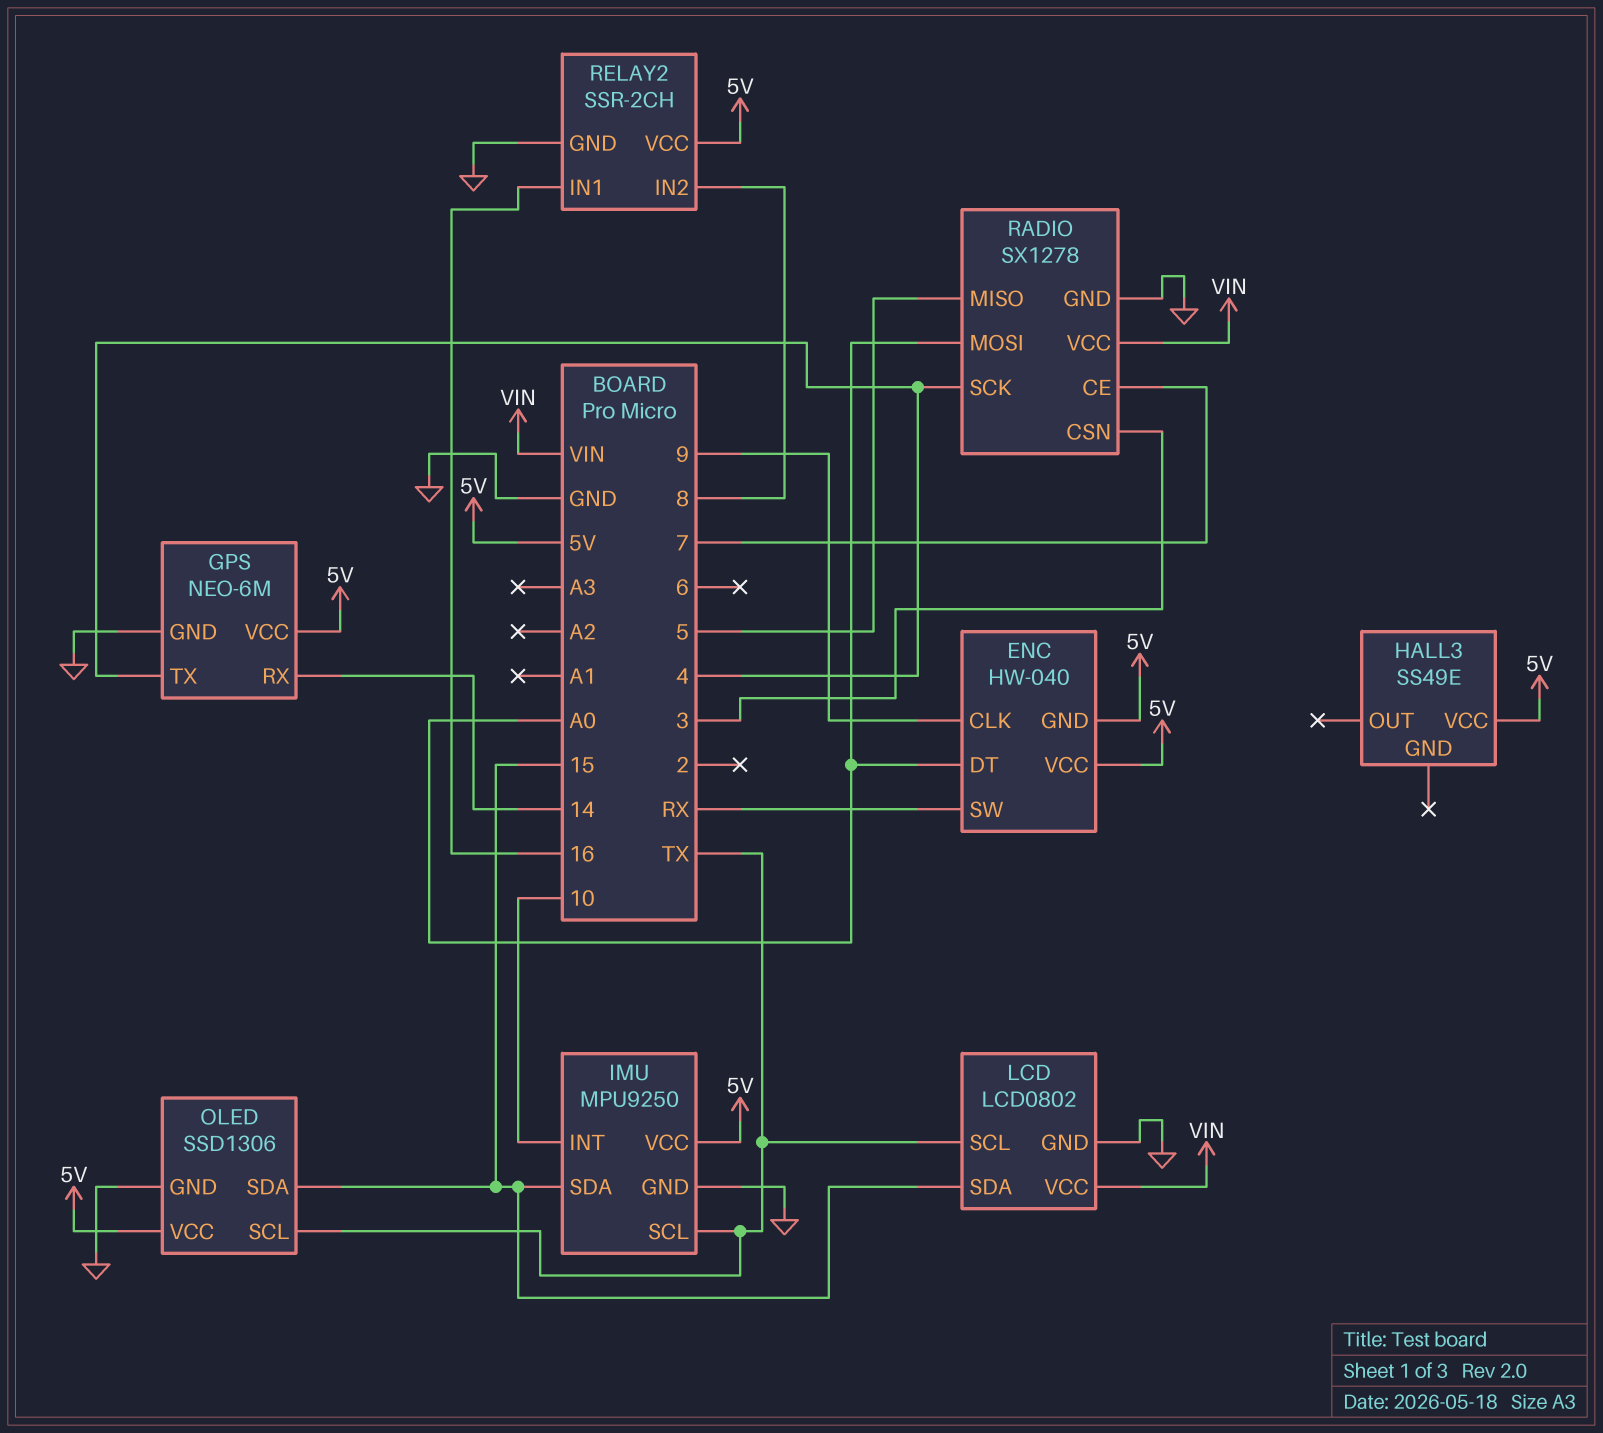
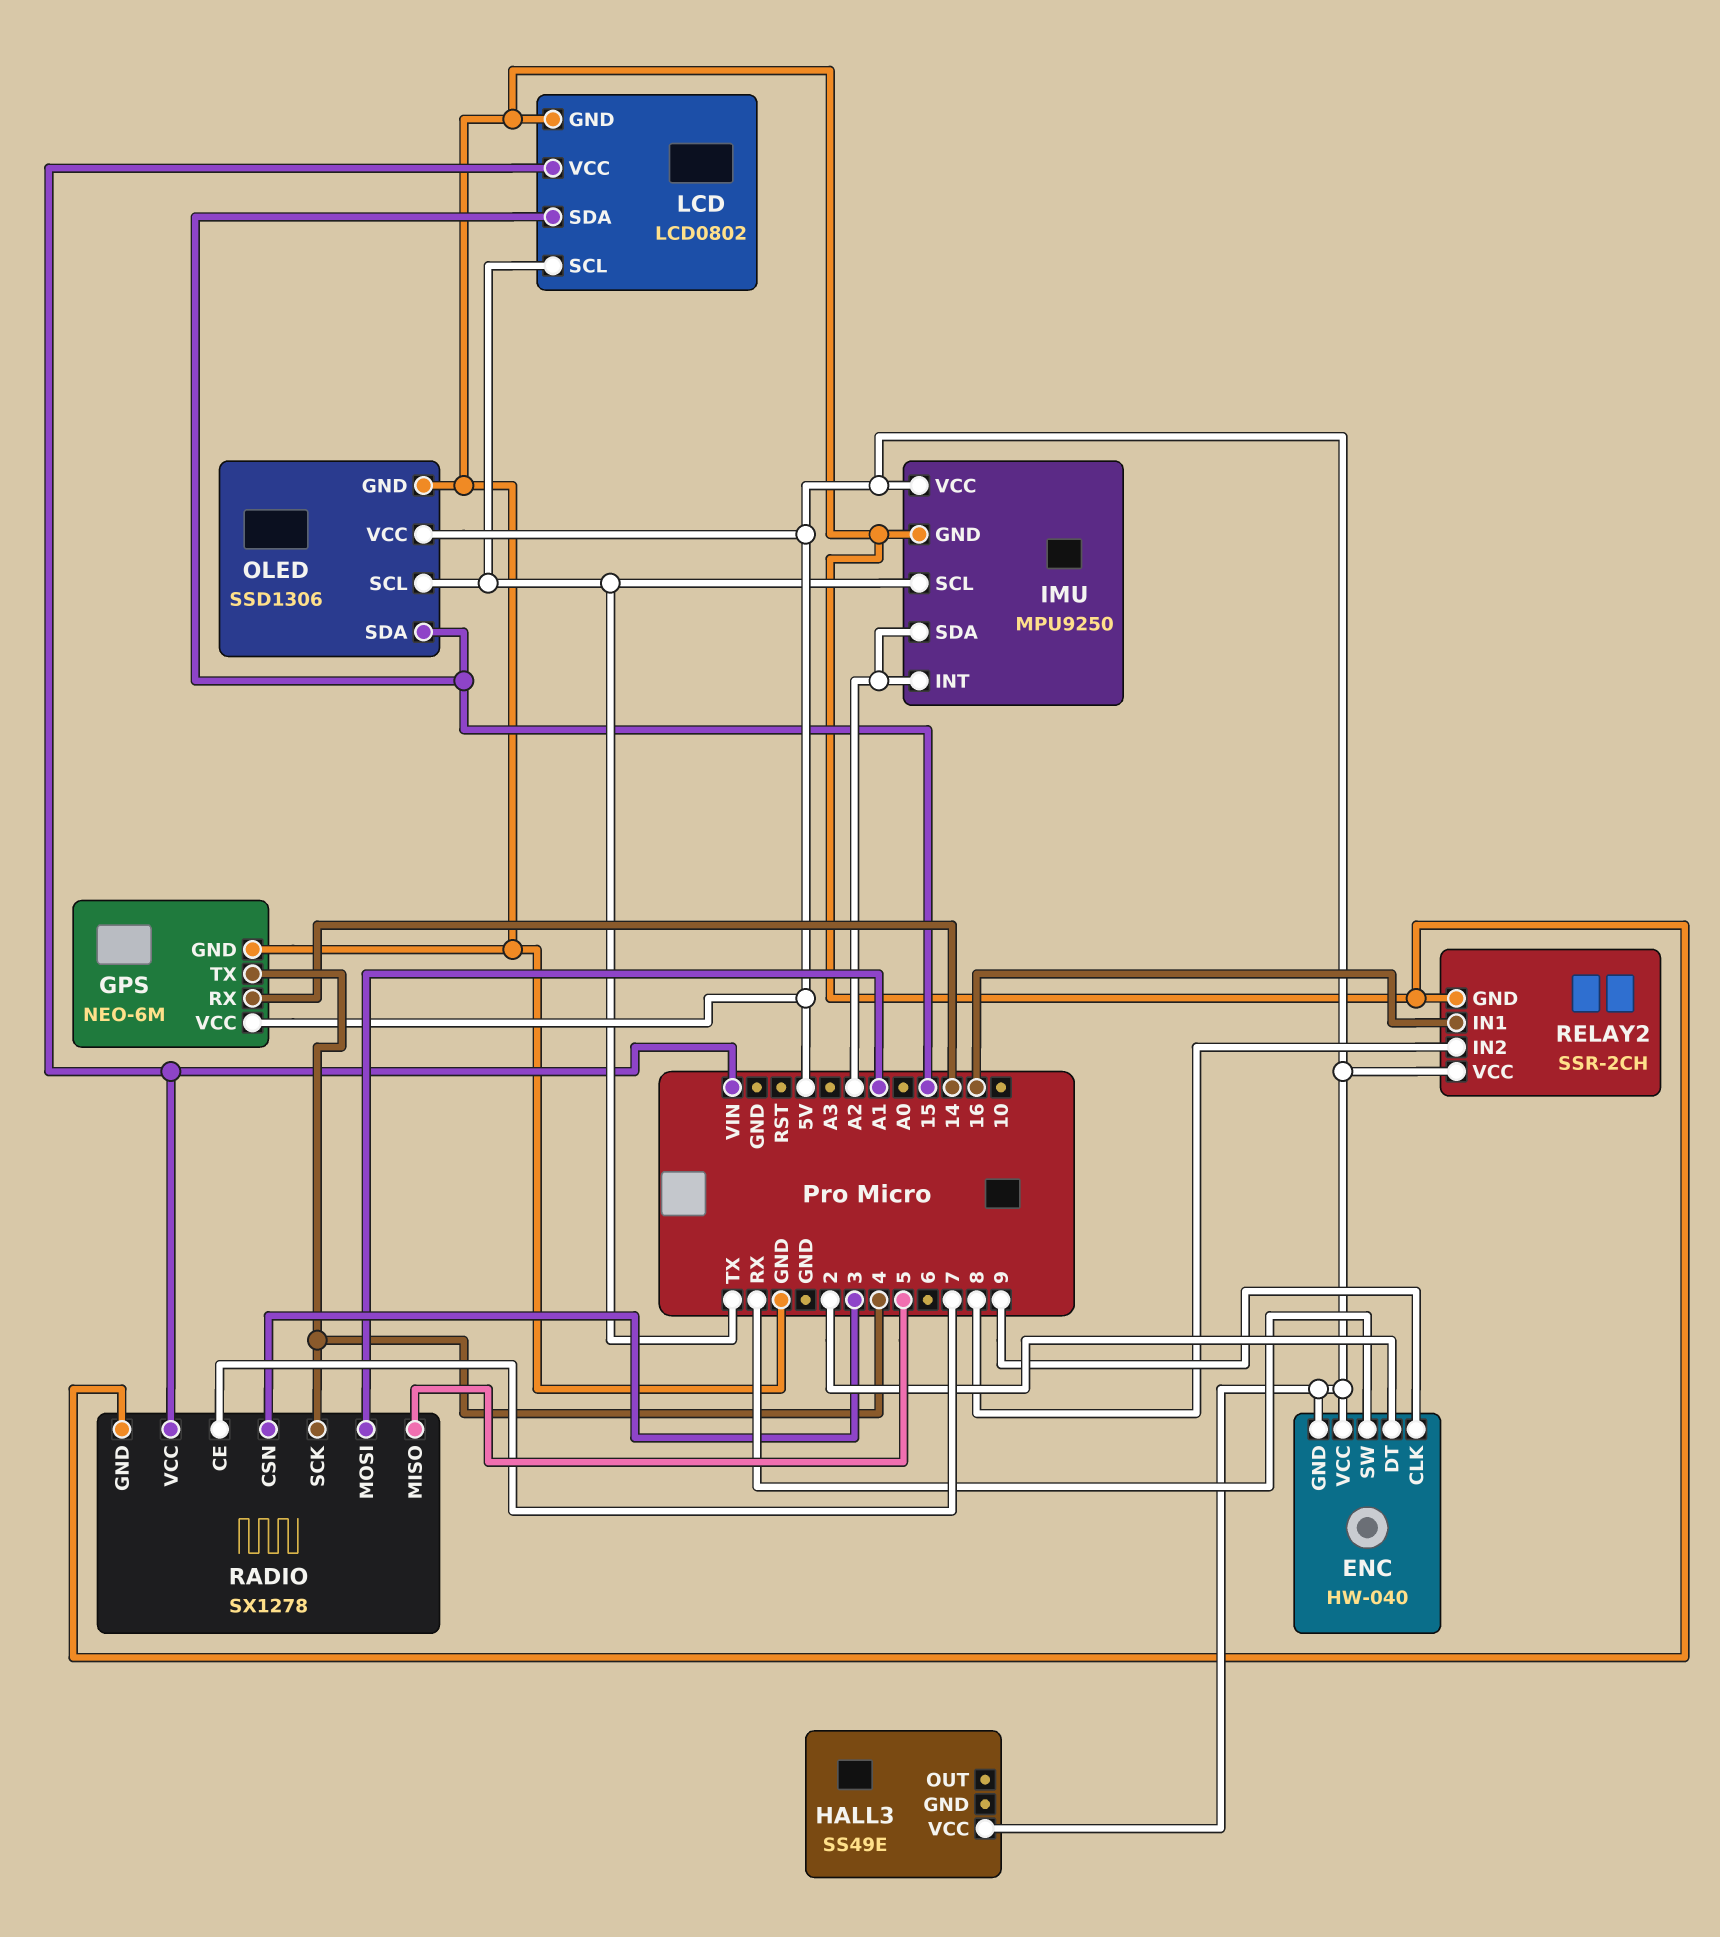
ENC pin DT: A0 -> 2
IMU pin INT: 10 -> A2
IMU pin SDA: 15 -> A2
RADIO pin MOSI: A0 -> A1

